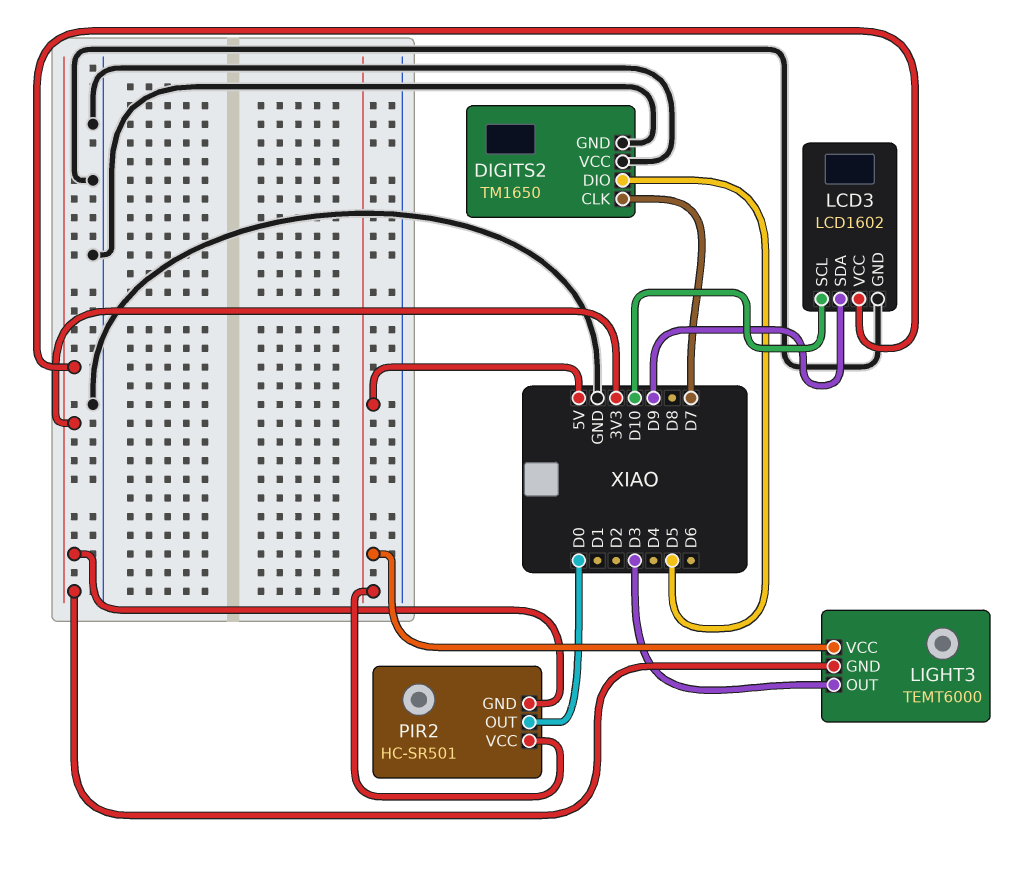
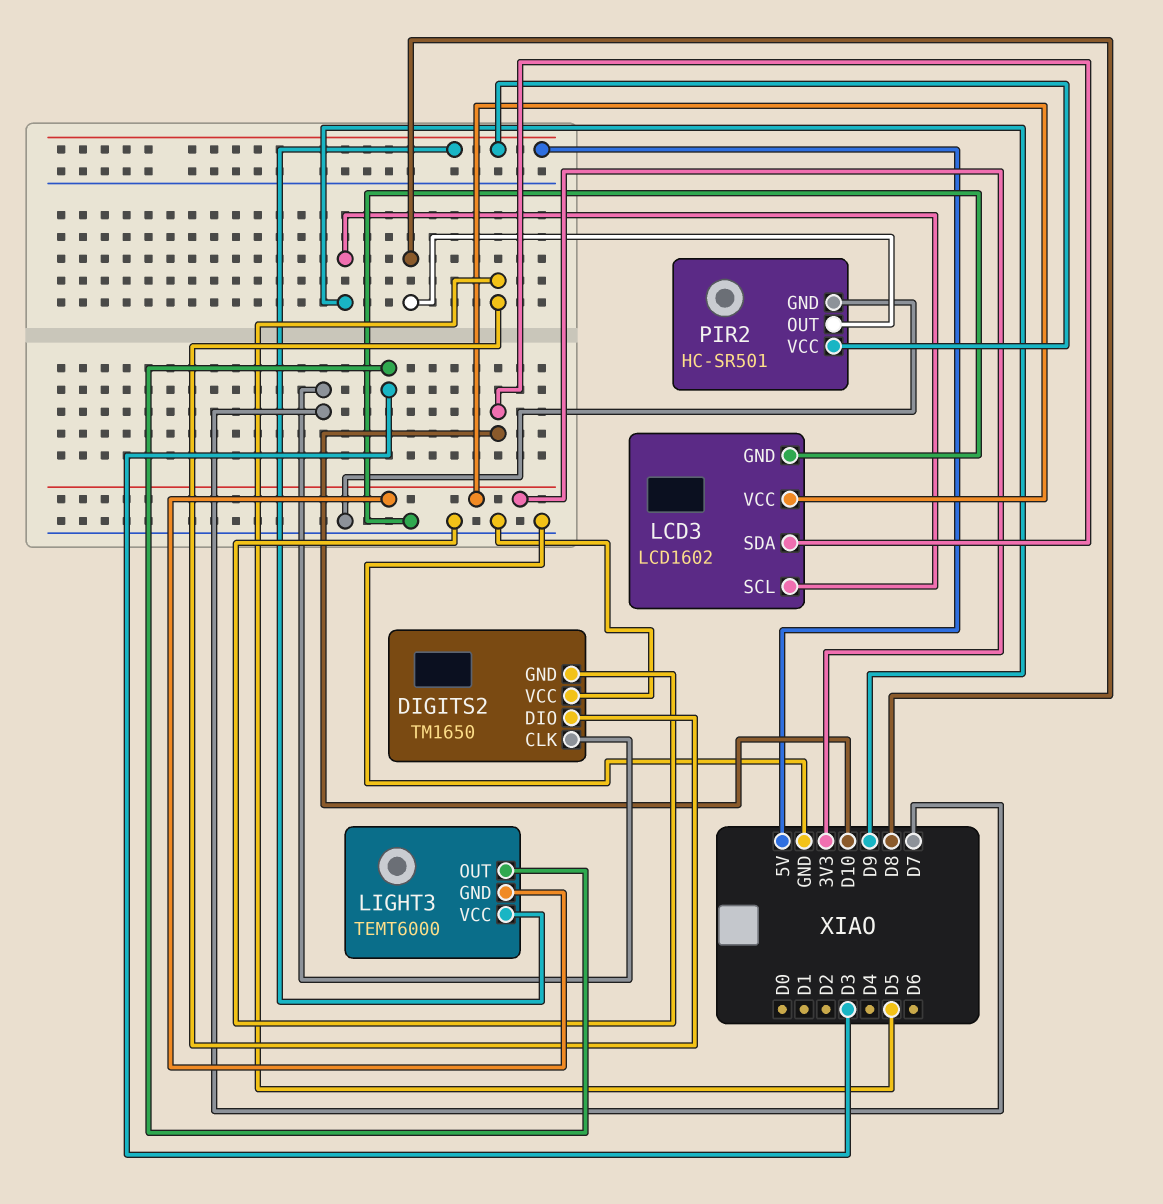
LCD3 pin SCL: D10 -> D9
LCD3 pin SDA: D9 -> D10
PIR2 pin GND: 3V3 -> GND
PIR2 pin OUT: D0 -> D8

